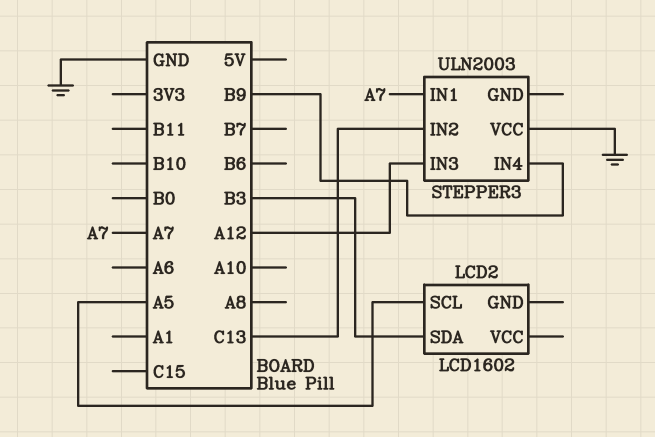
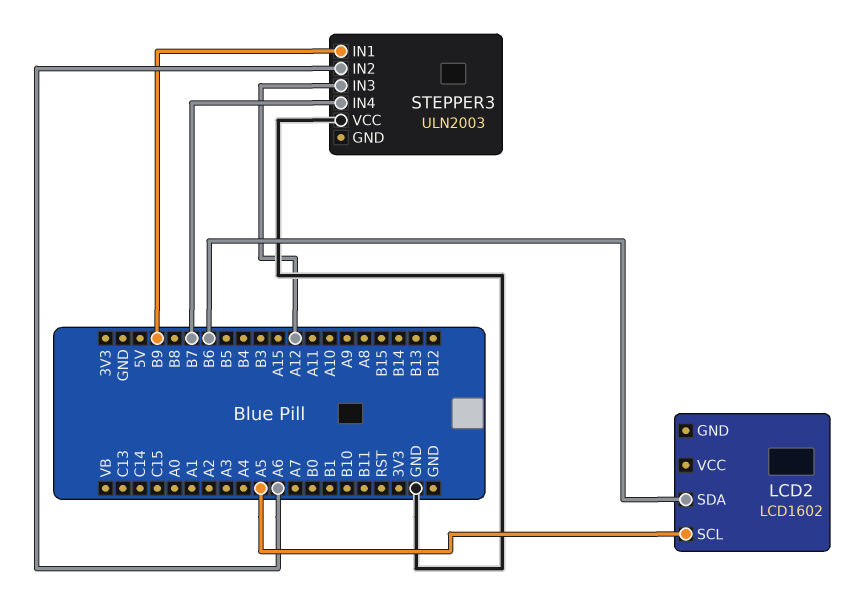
LCD2 pin SDA: B3 -> B6
STEPPER3 pin IN1: A7 -> B9
STEPPER3 pin IN2: C13 -> A6
STEPPER3 pin IN4: B9 -> B7

